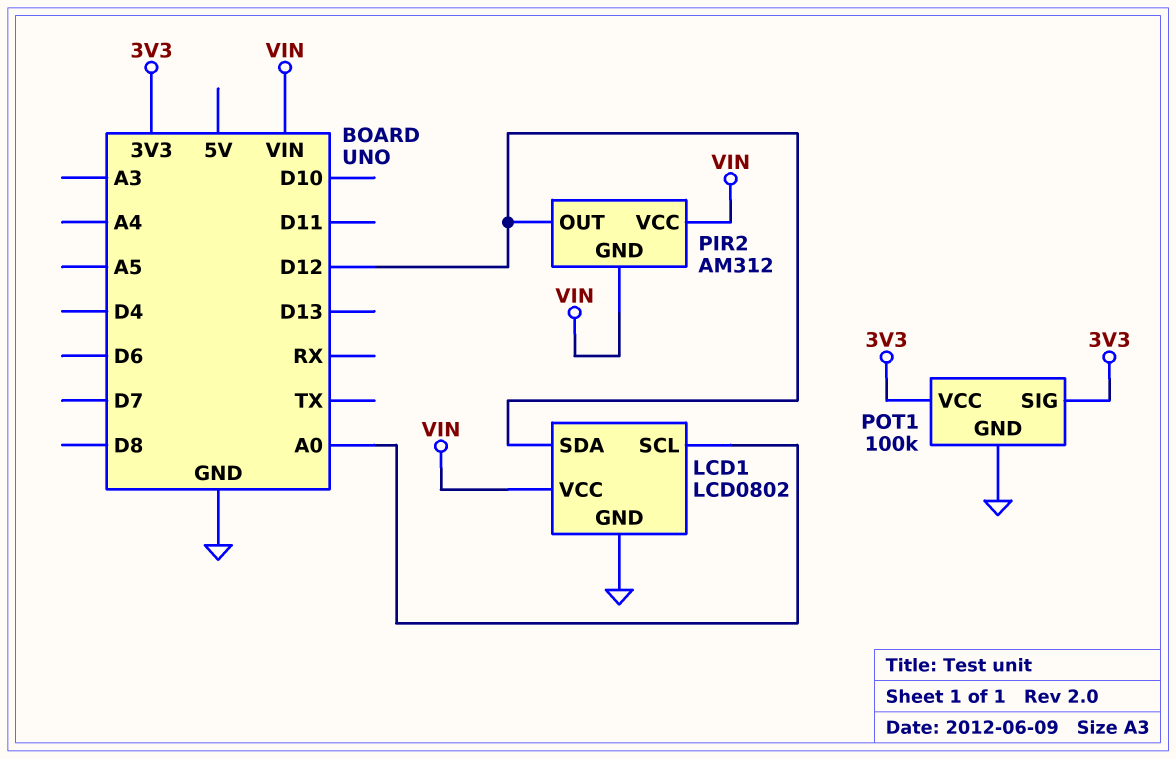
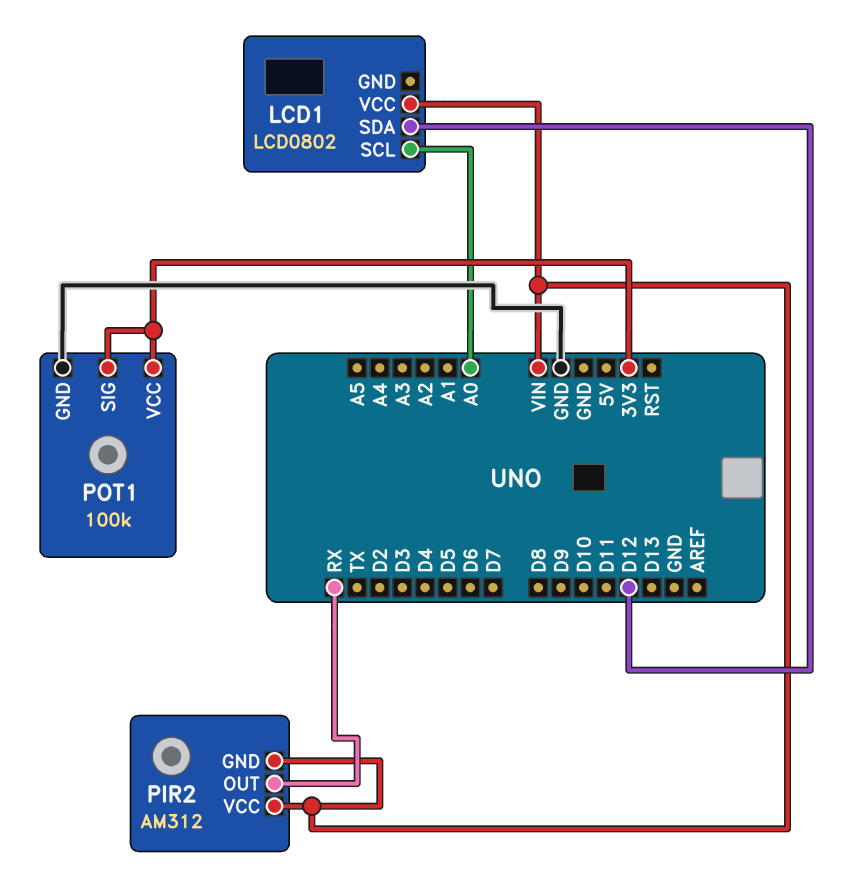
LCD1 pin GND: GND -> none
PIR2 pin OUT: D12 -> RX

